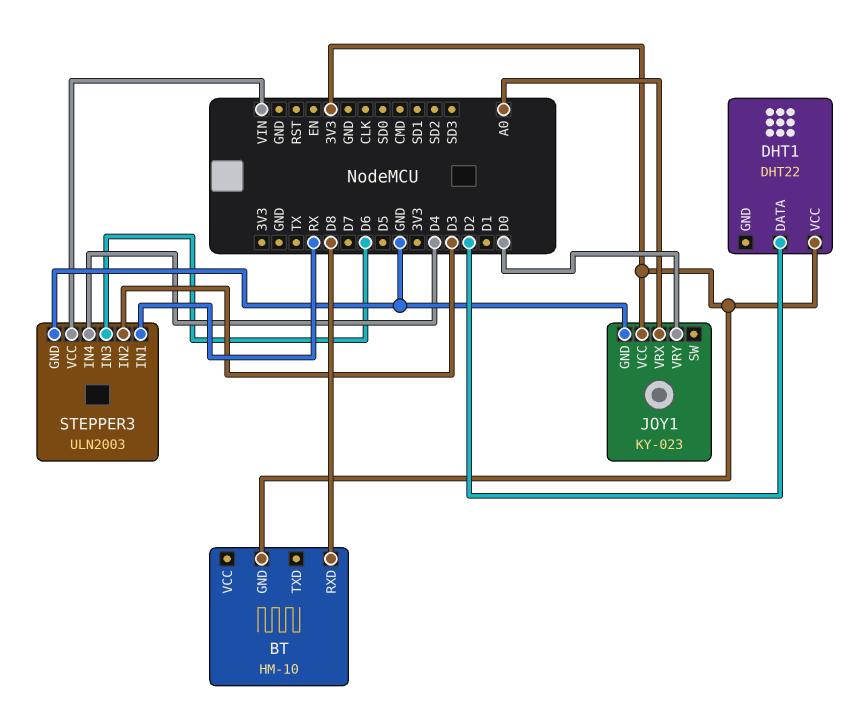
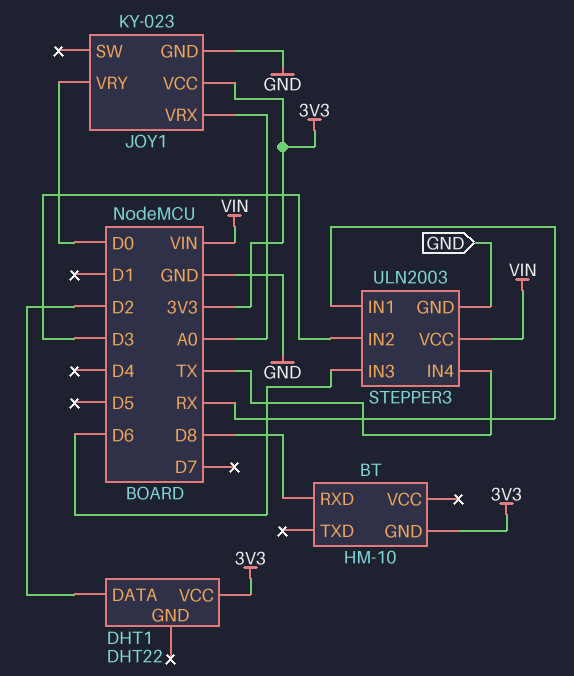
STEPPER3 pin IN4: D4 -> TX

